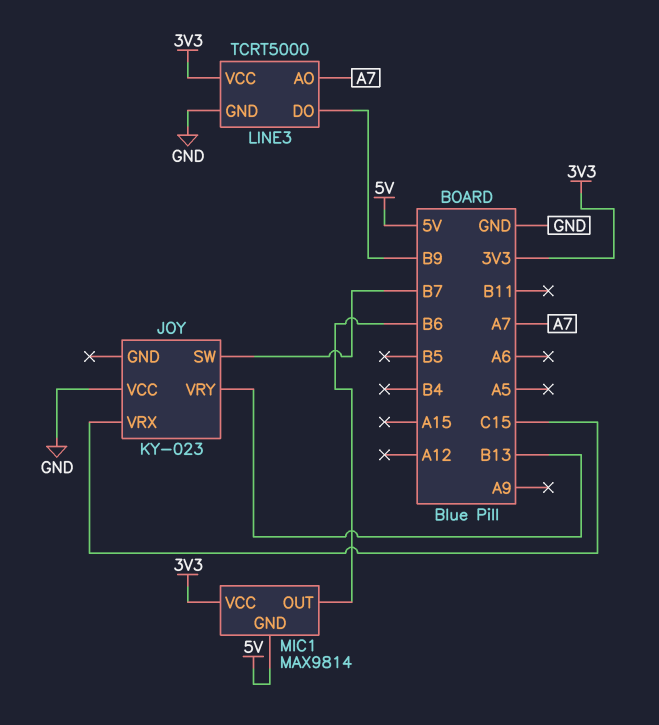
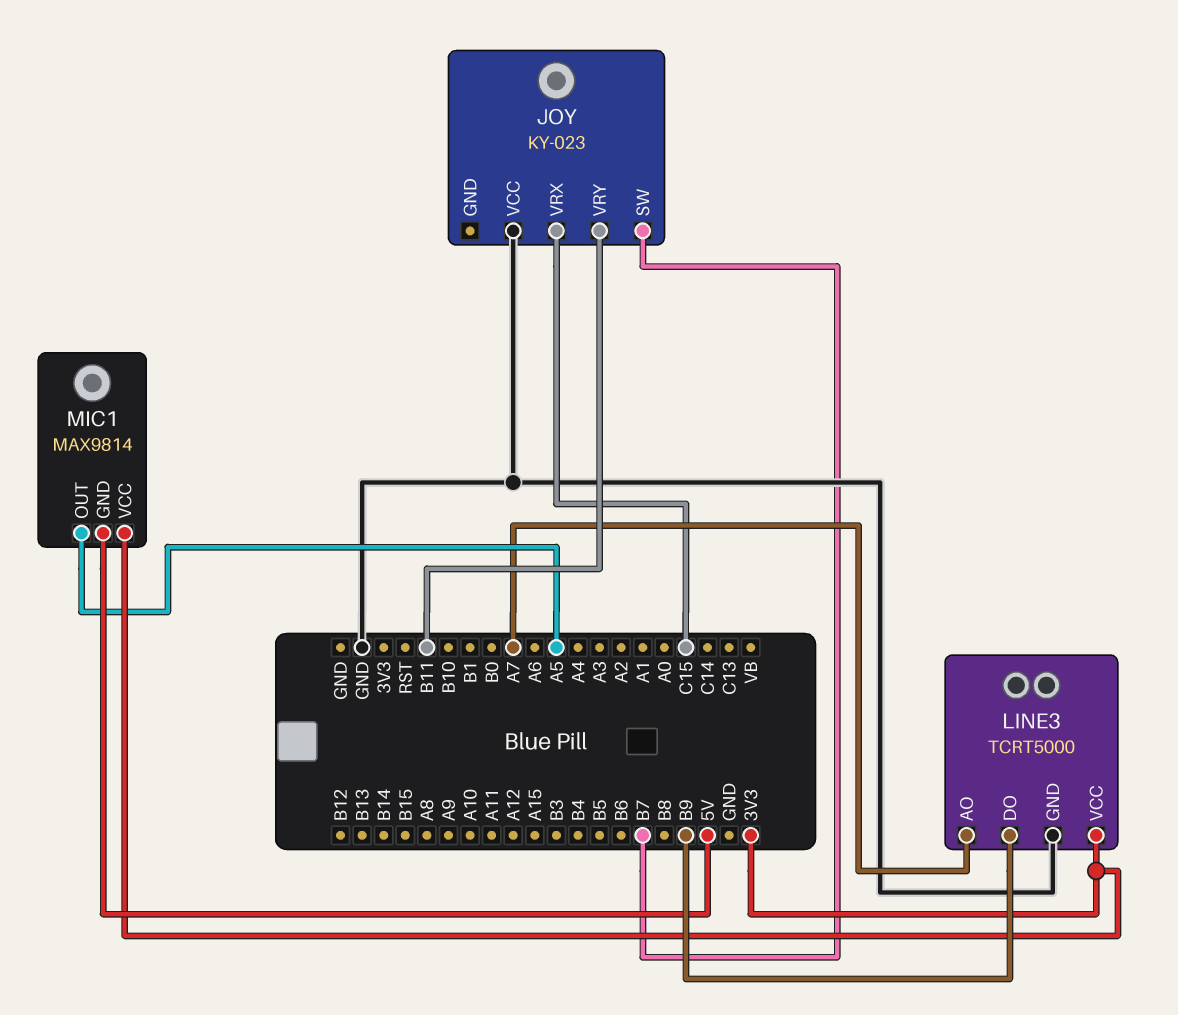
JOY pin VRY: B13 -> B11
MIC1 pin OUT: B6 -> A5

